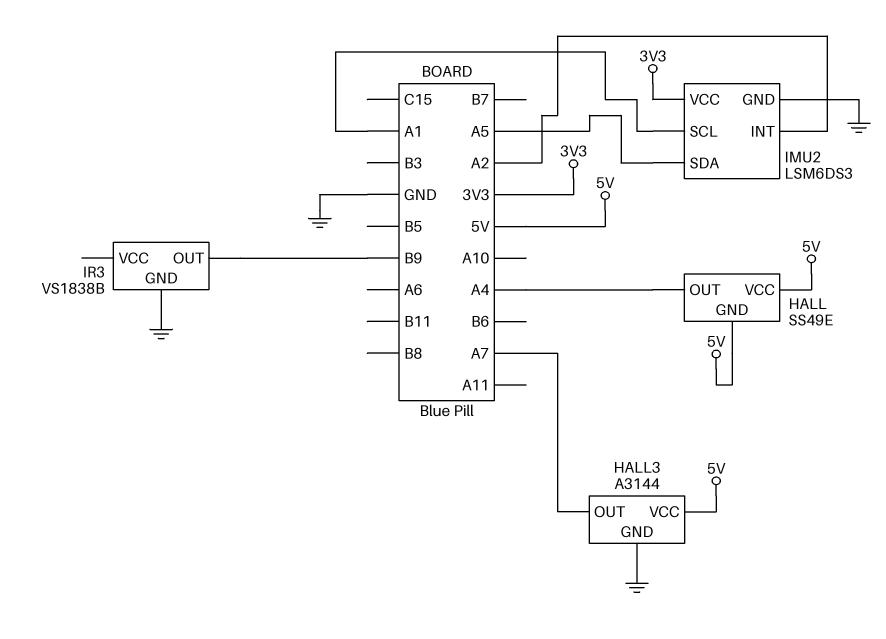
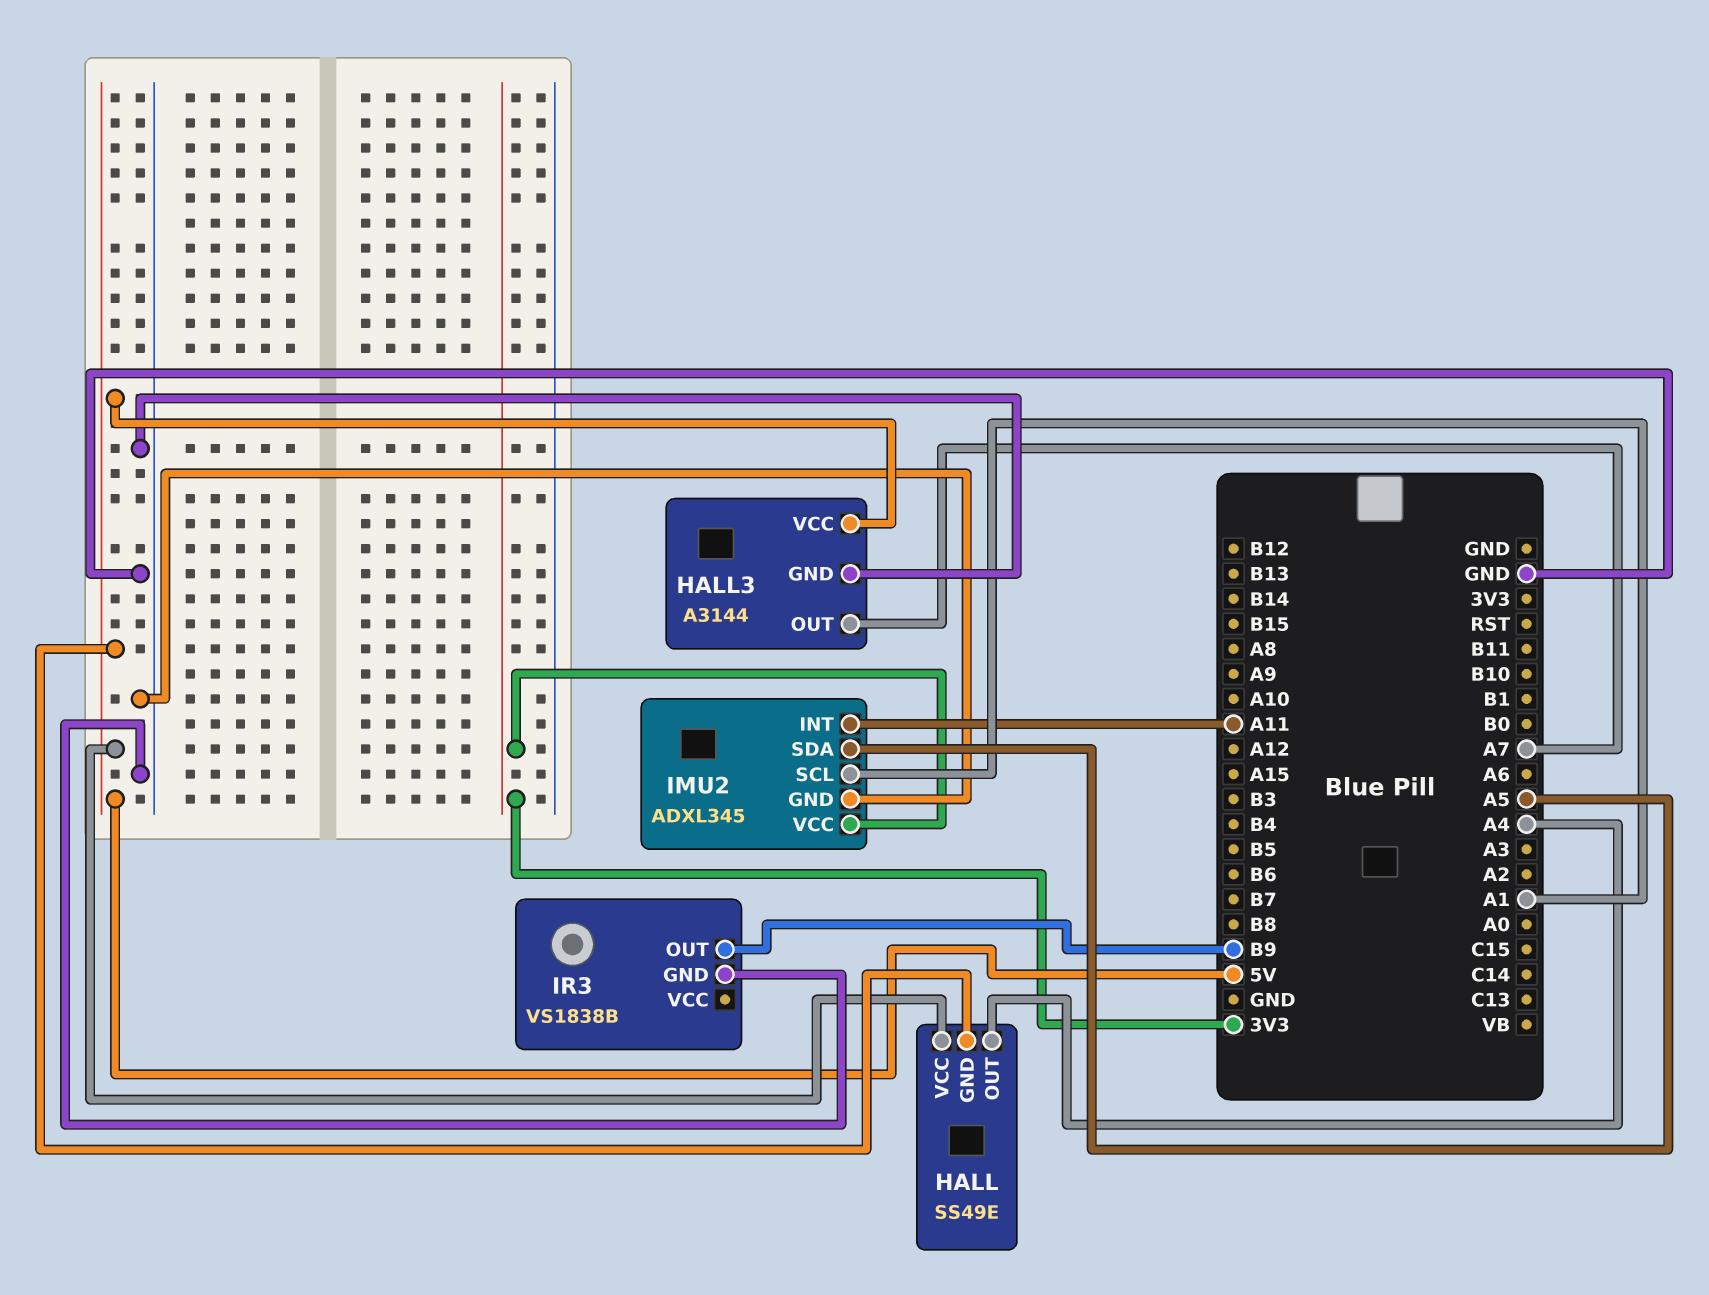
IMU2: LSM6DS3 -> ADXL345
IMU2 pin INT: A2 -> A11

